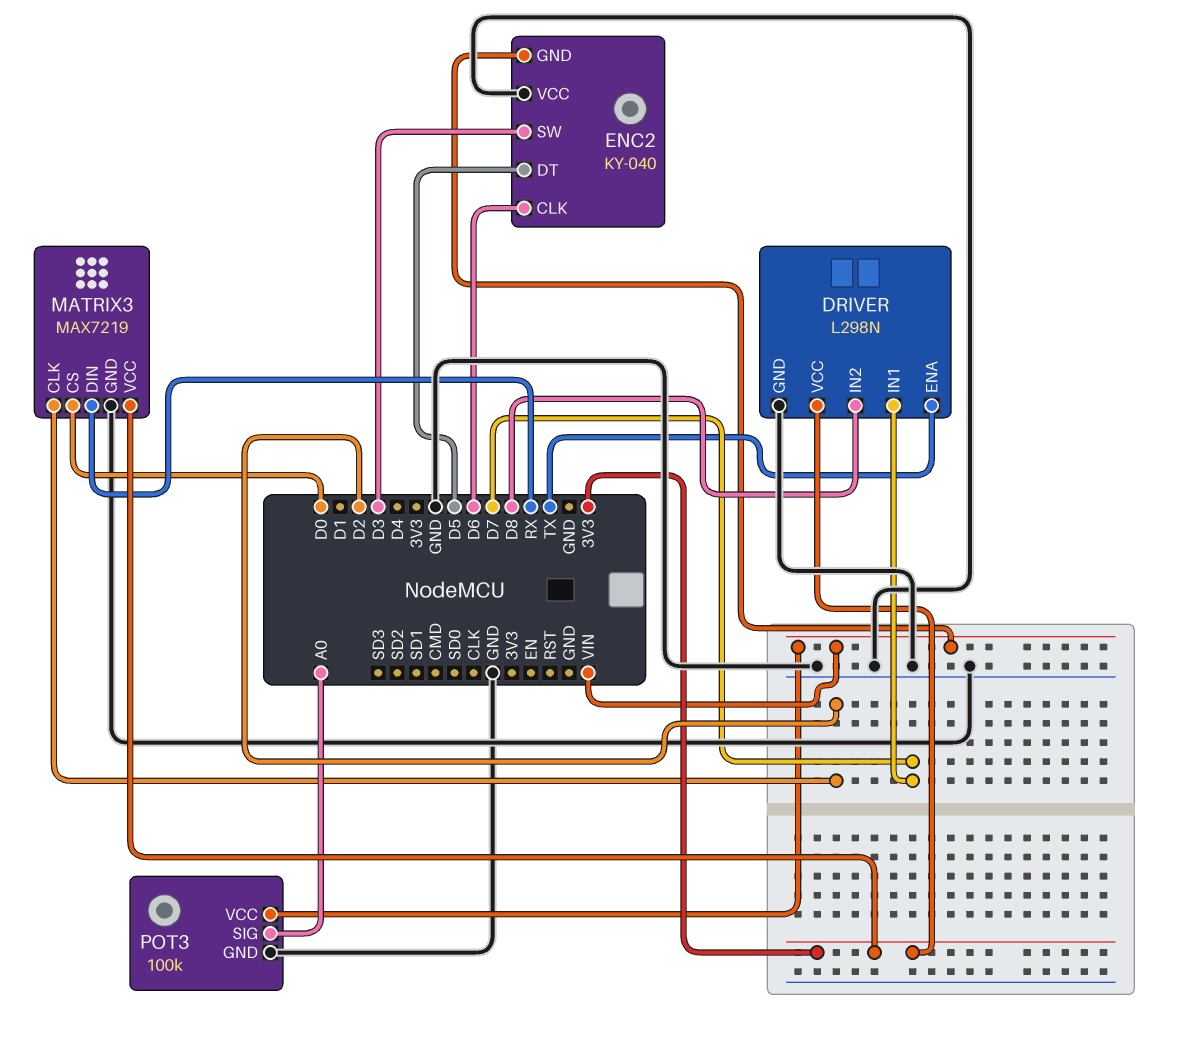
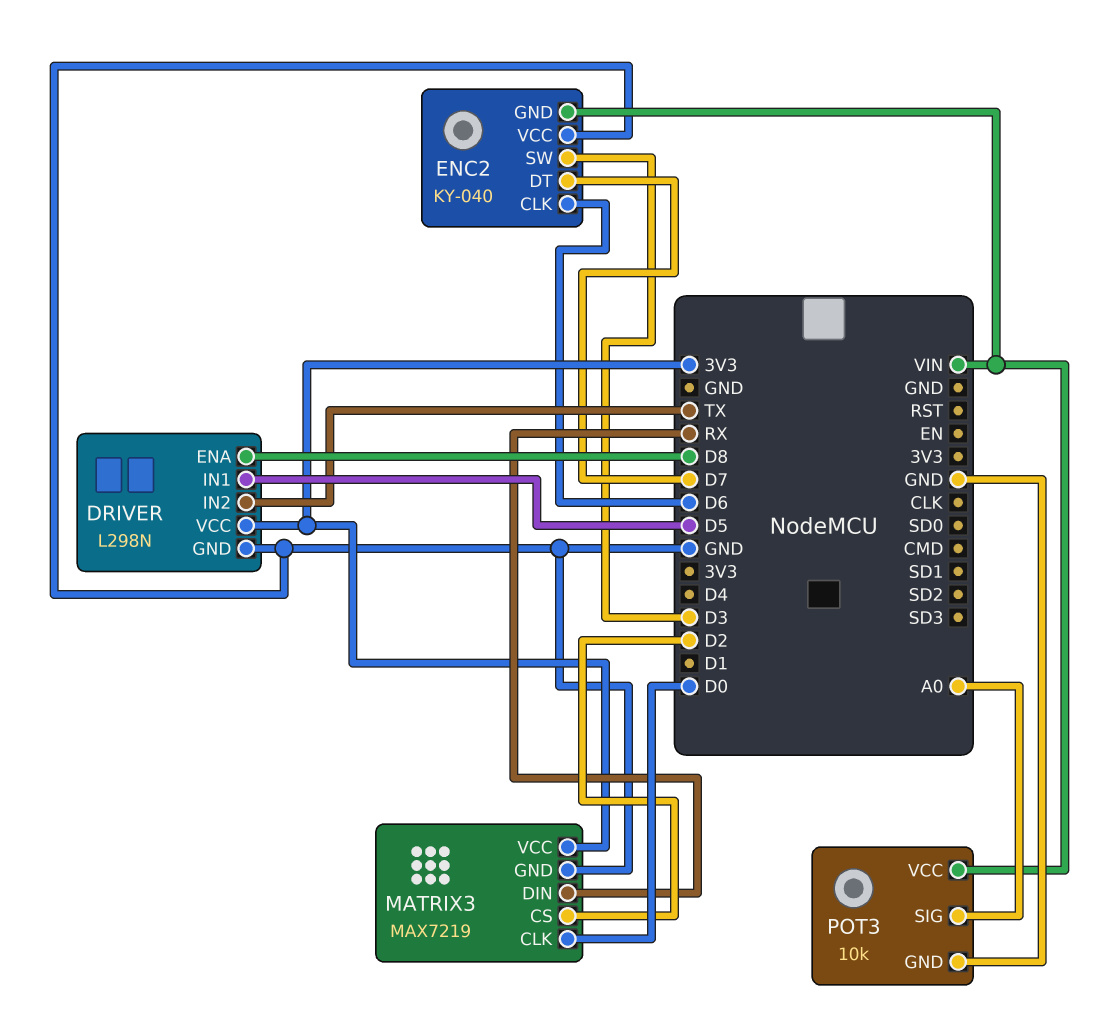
DRIVER pin ENA: TX -> D8
DRIVER pin IN1: D7 -> D5
DRIVER pin IN2: D8 -> TX
ENC2 pin DT: D5 -> D7
MATRIX3 pin CLK: D2 -> D0
MATRIX3 pin CS: D0 -> D2
POT3: 100k -> 10k

